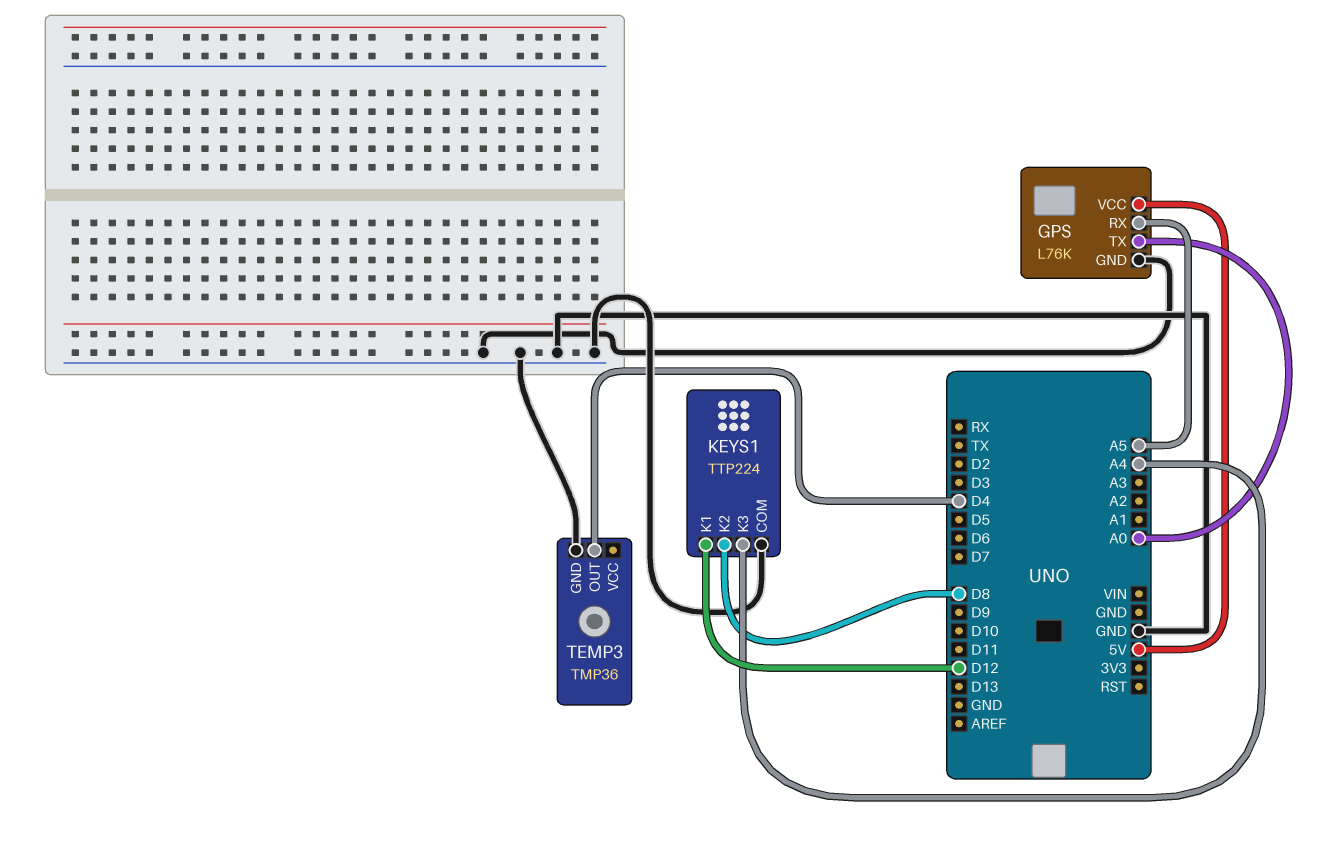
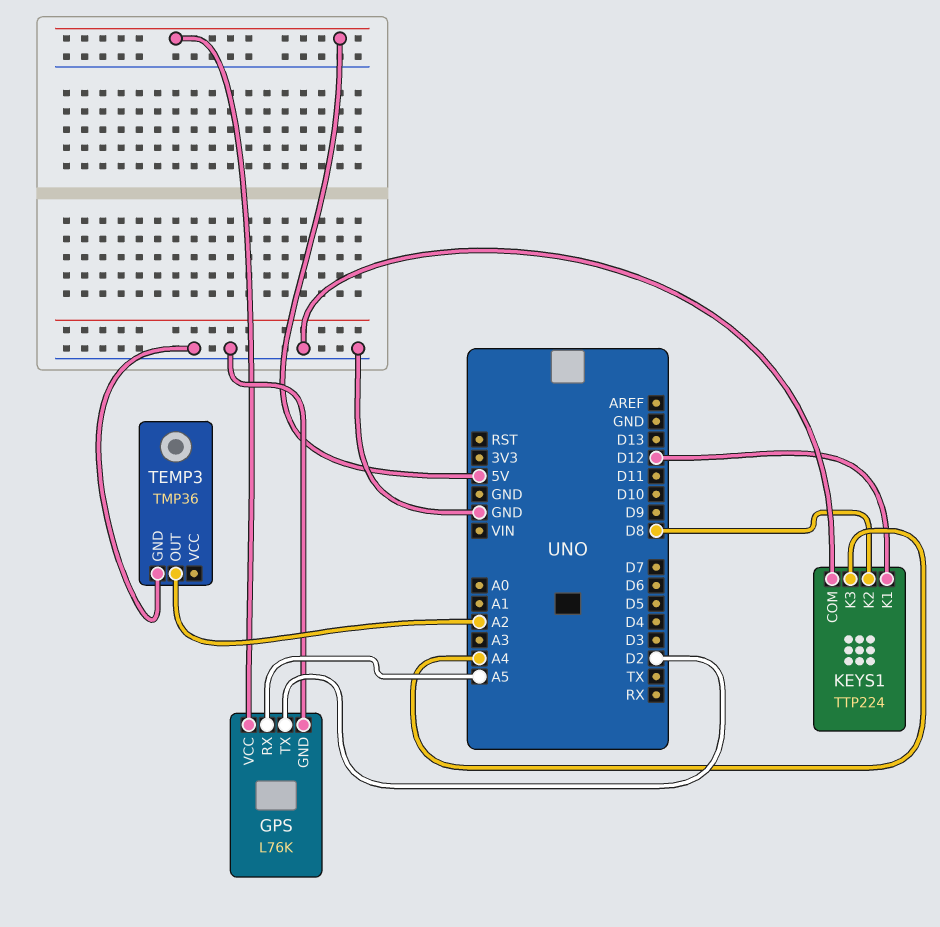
GPS pin TX: A0 -> D2
TEMP3 pin OUT: D4 -> A2

